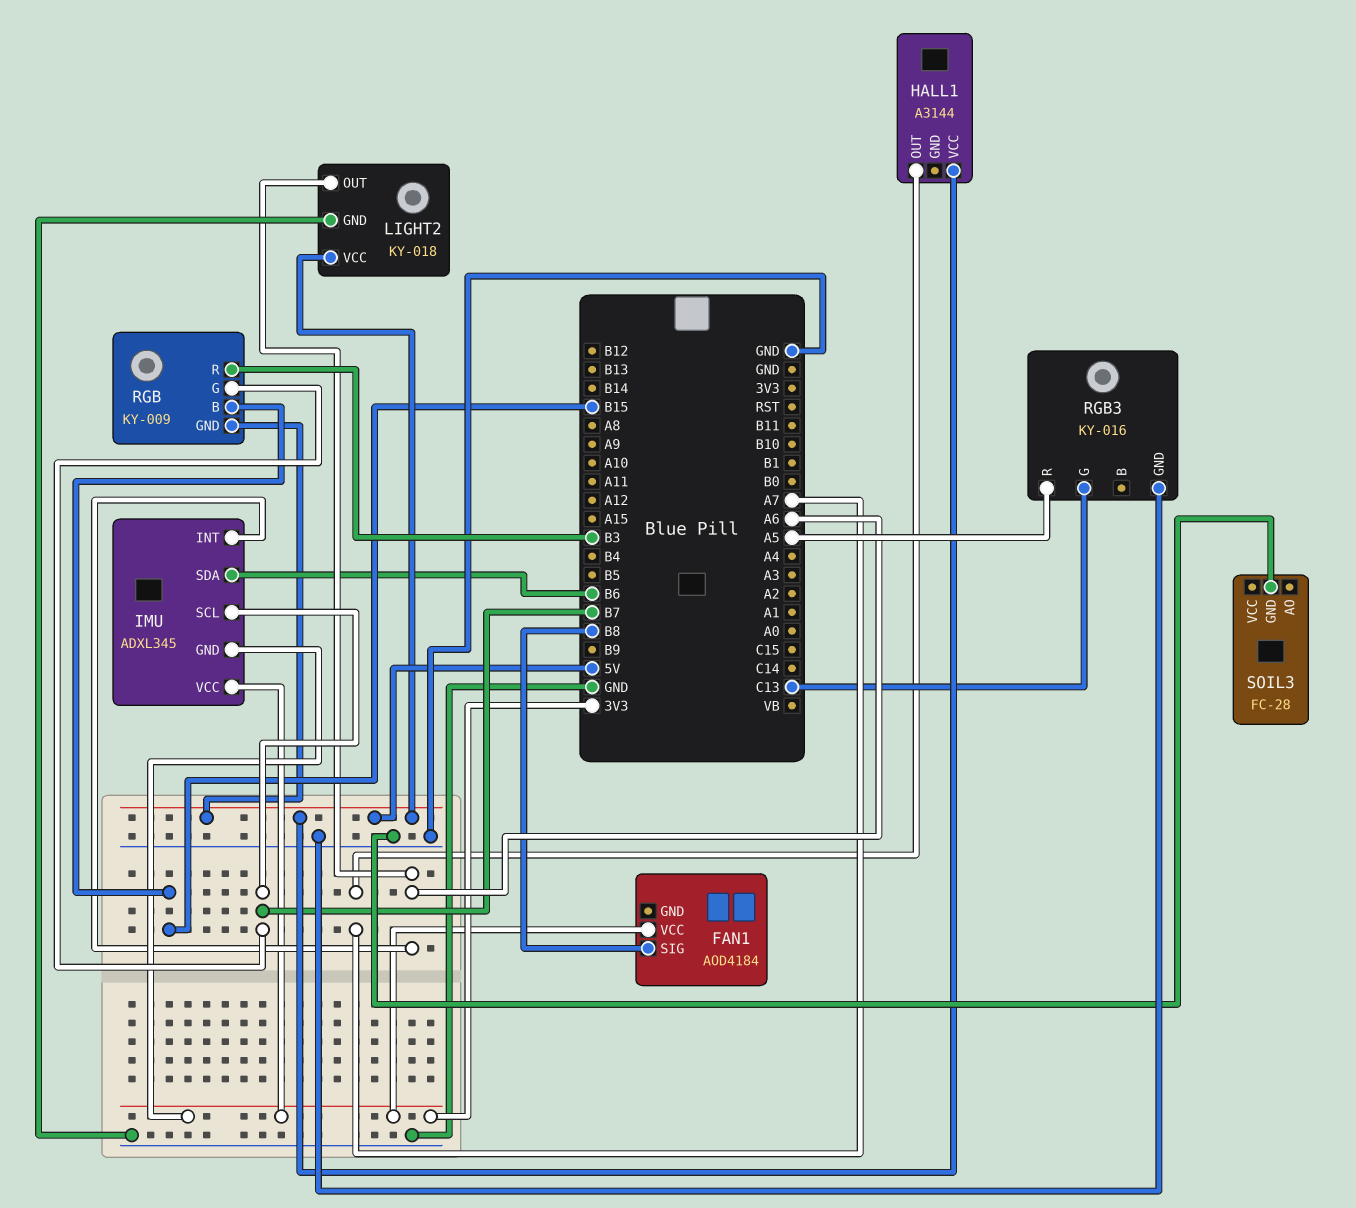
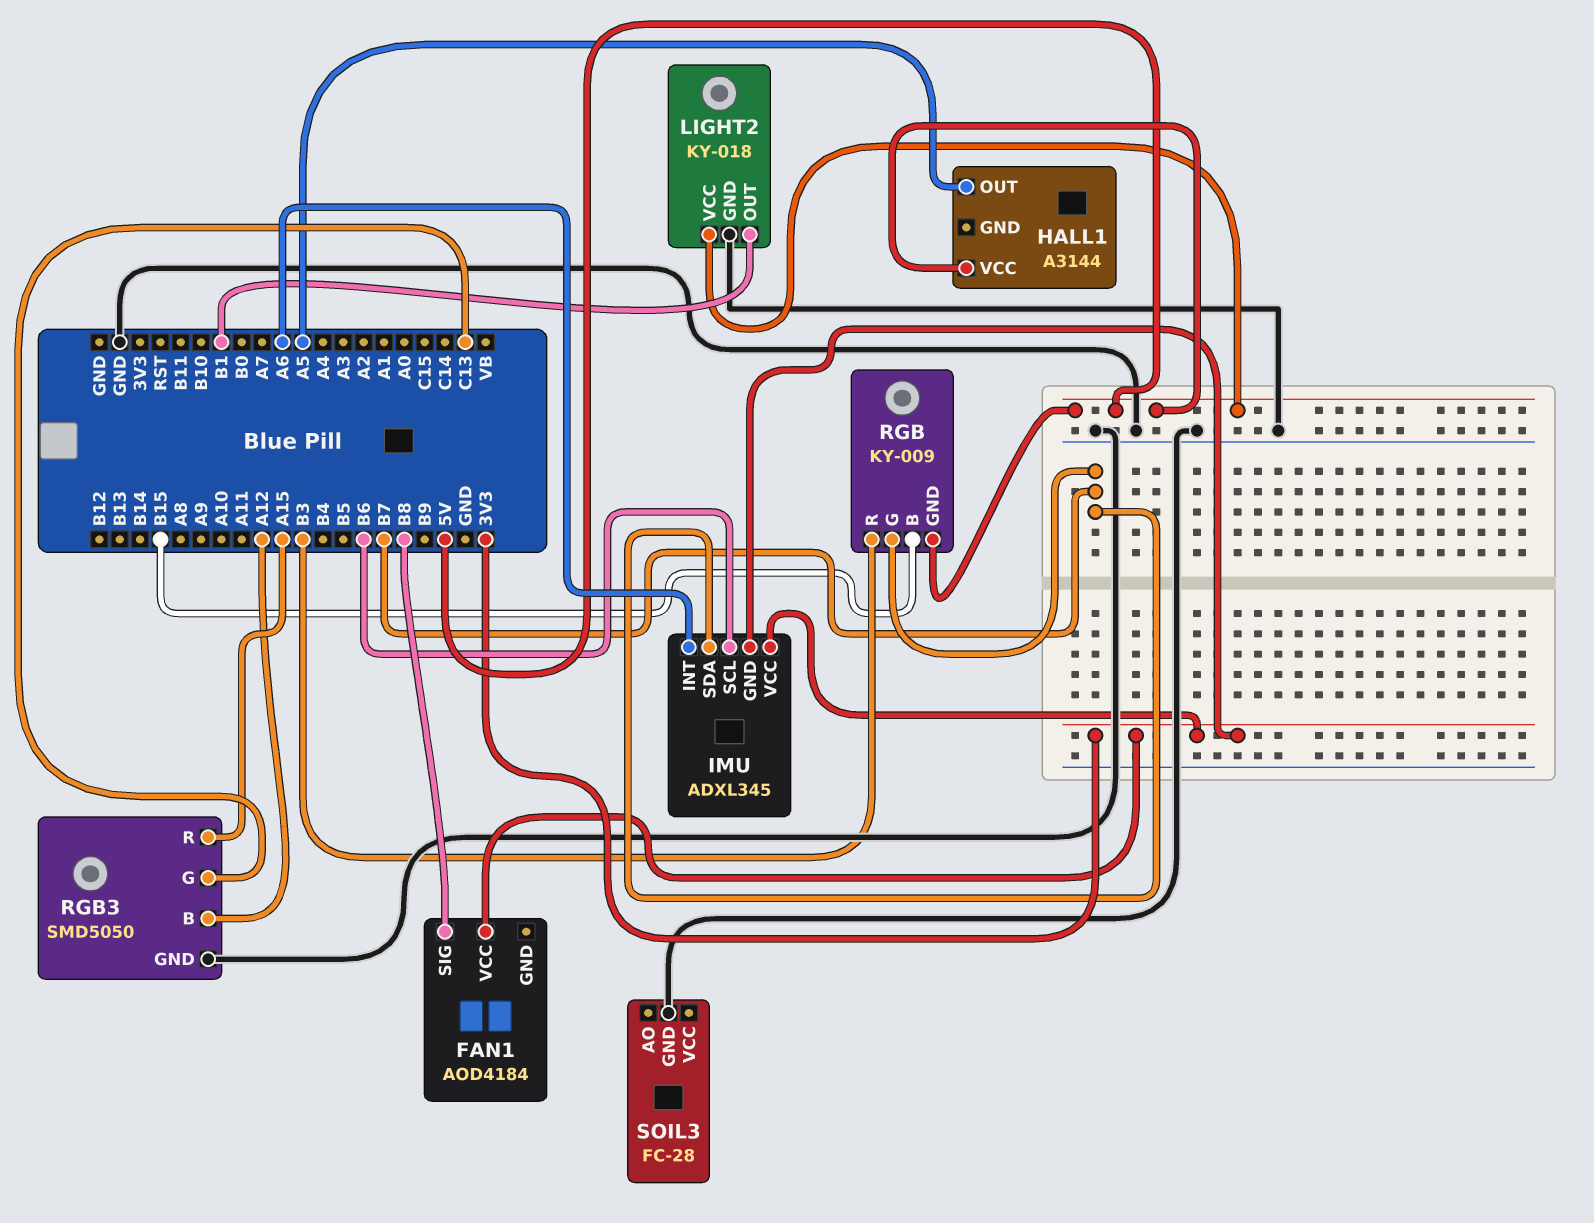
HALL1 pin OUT: A7 -> A5
IMU pin SCL: B7 -> B6
IMU pin SDA: B6 -> B7
LIGHT2 pin OUT: A6 -> B1
RGB3: KY-016 -> SMD5050
RGB3 pin B: none -> A12
RGB3 pin R: A5 -> A15

